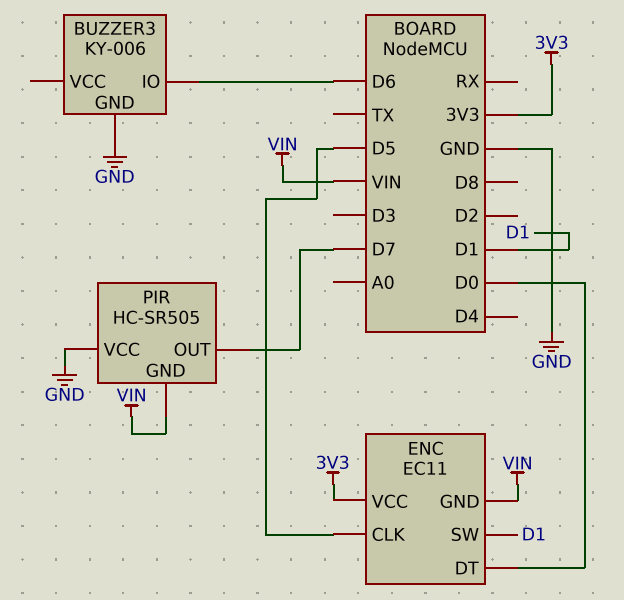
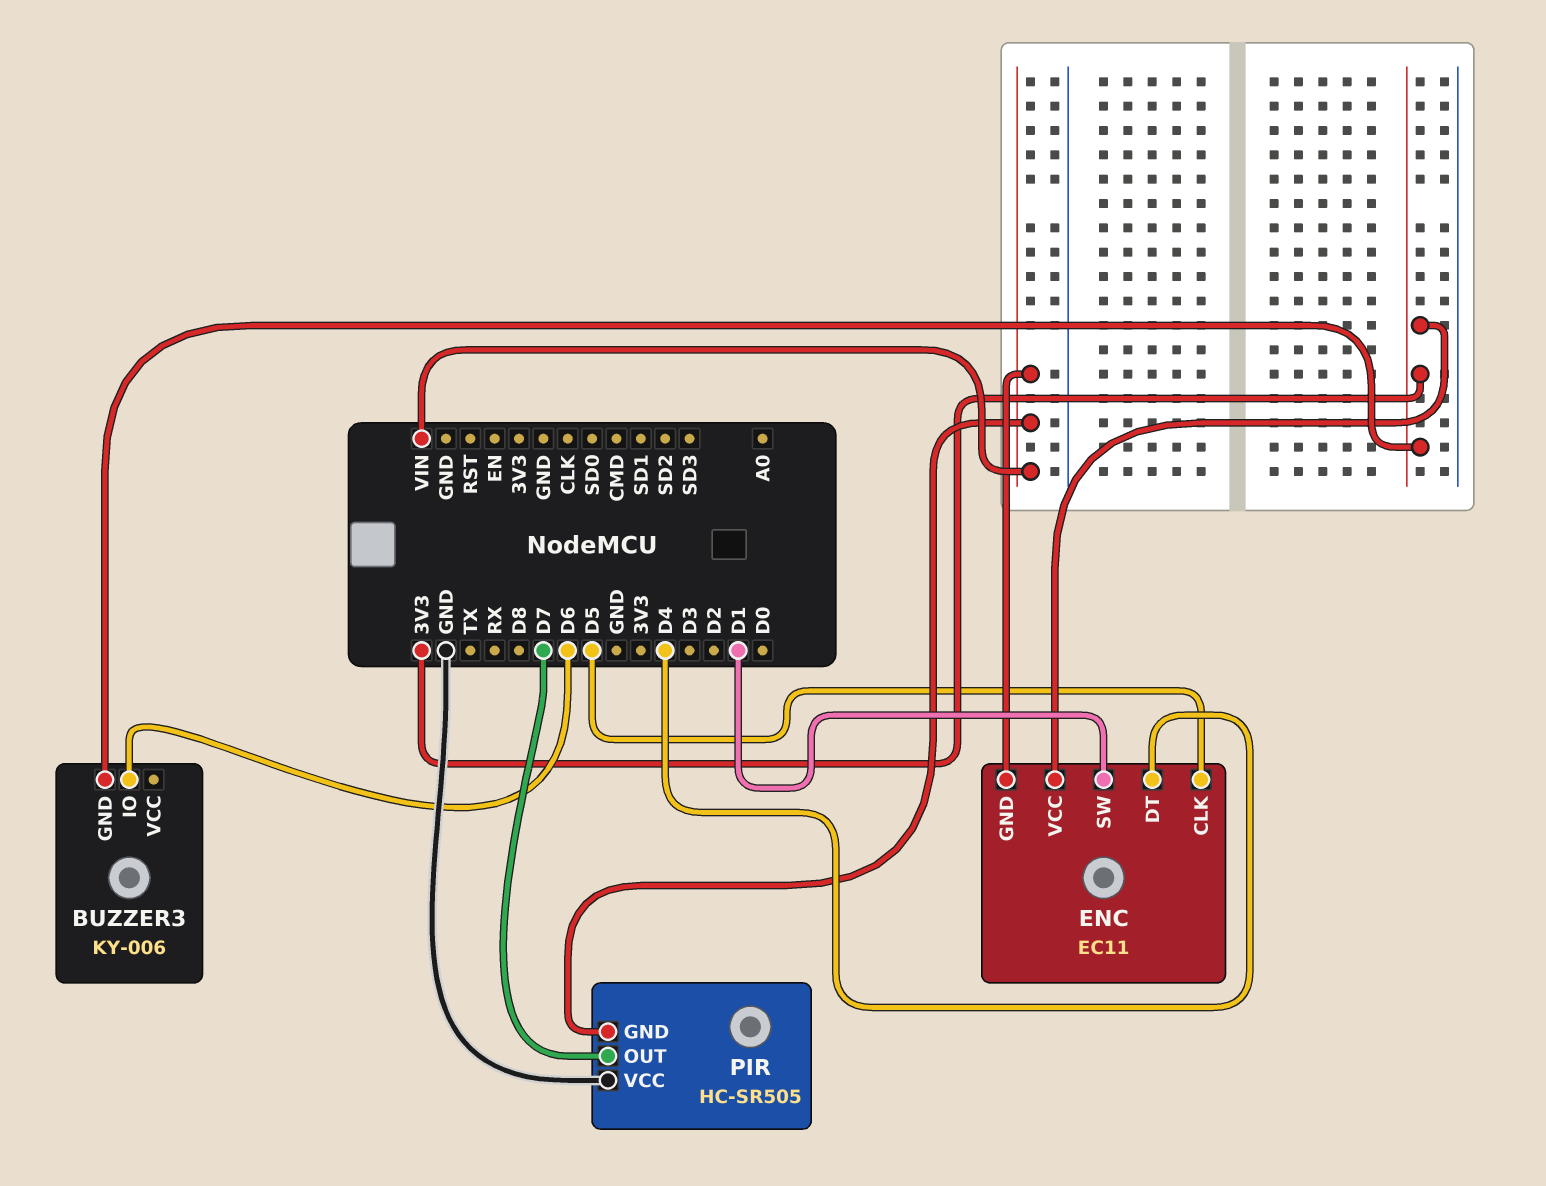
BUZZER3 pin GND: GND -> 3V3
ENC pin DT: D0 -> D4

